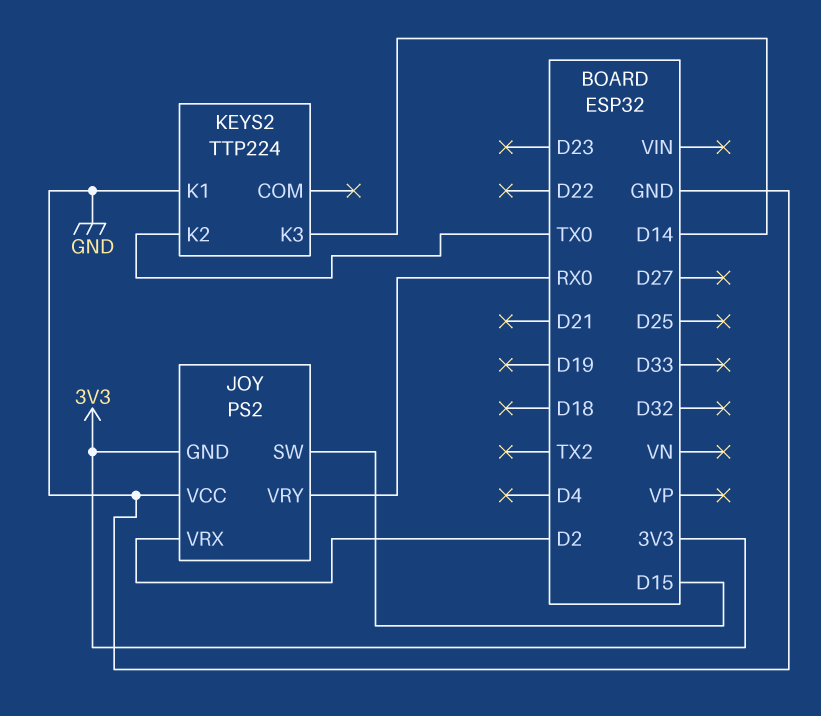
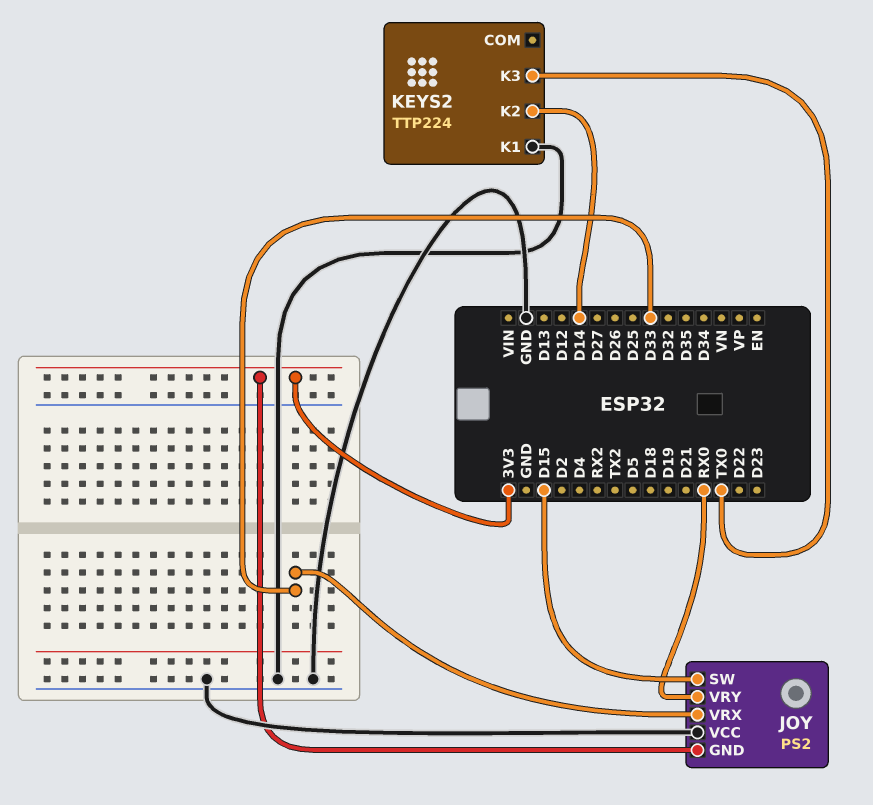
JOY pin VRX: D2 -> D33
KEYS2 pin K2: TX0 -> D14
KEYS2 pin K3: D14 -> TX0

